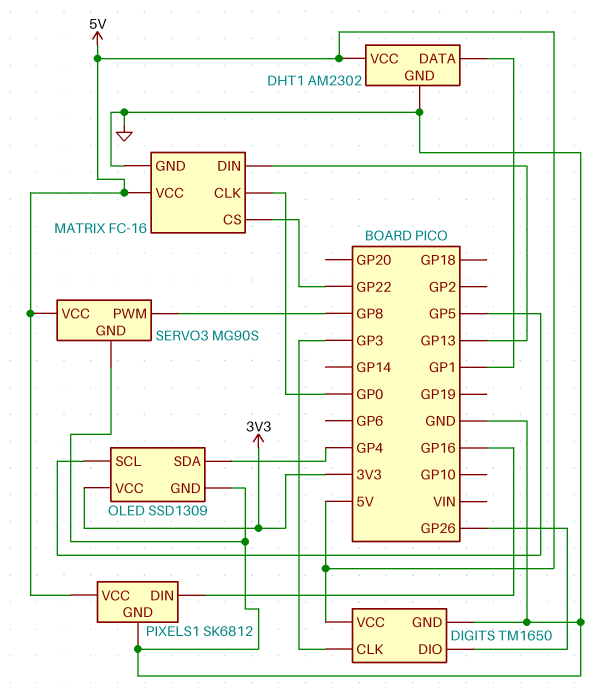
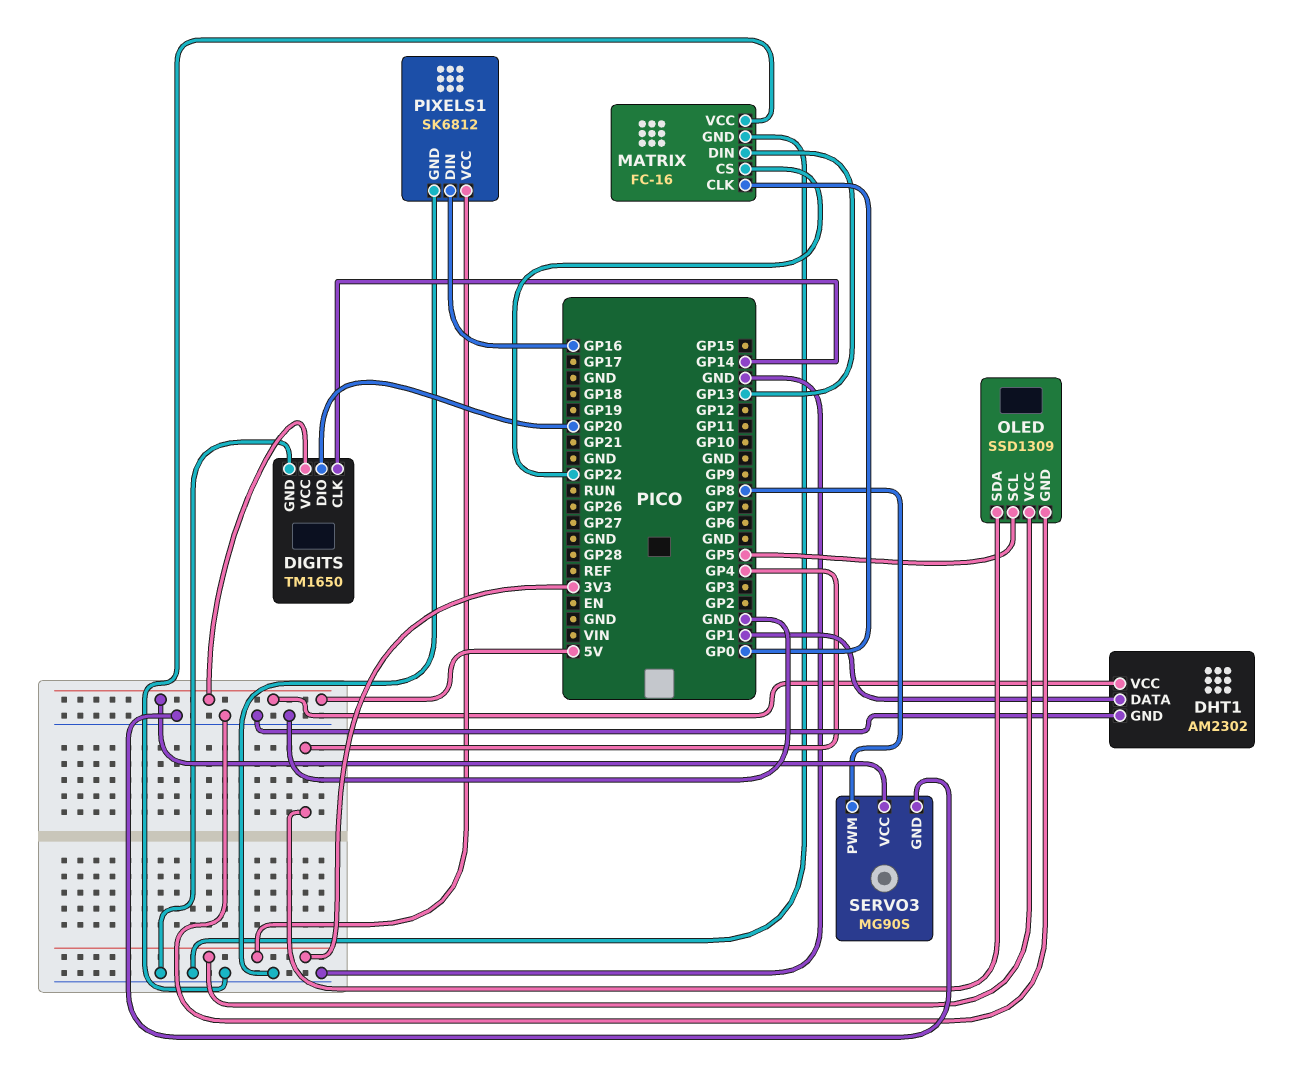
DIGITS pin CLK: GP3 -> GP14
DIGITS pin DIO: GP26 -> GP20
MATRIX pin VCC: 5V -> GND
PIXELS1 pin VCC: 5V -> 3V3

